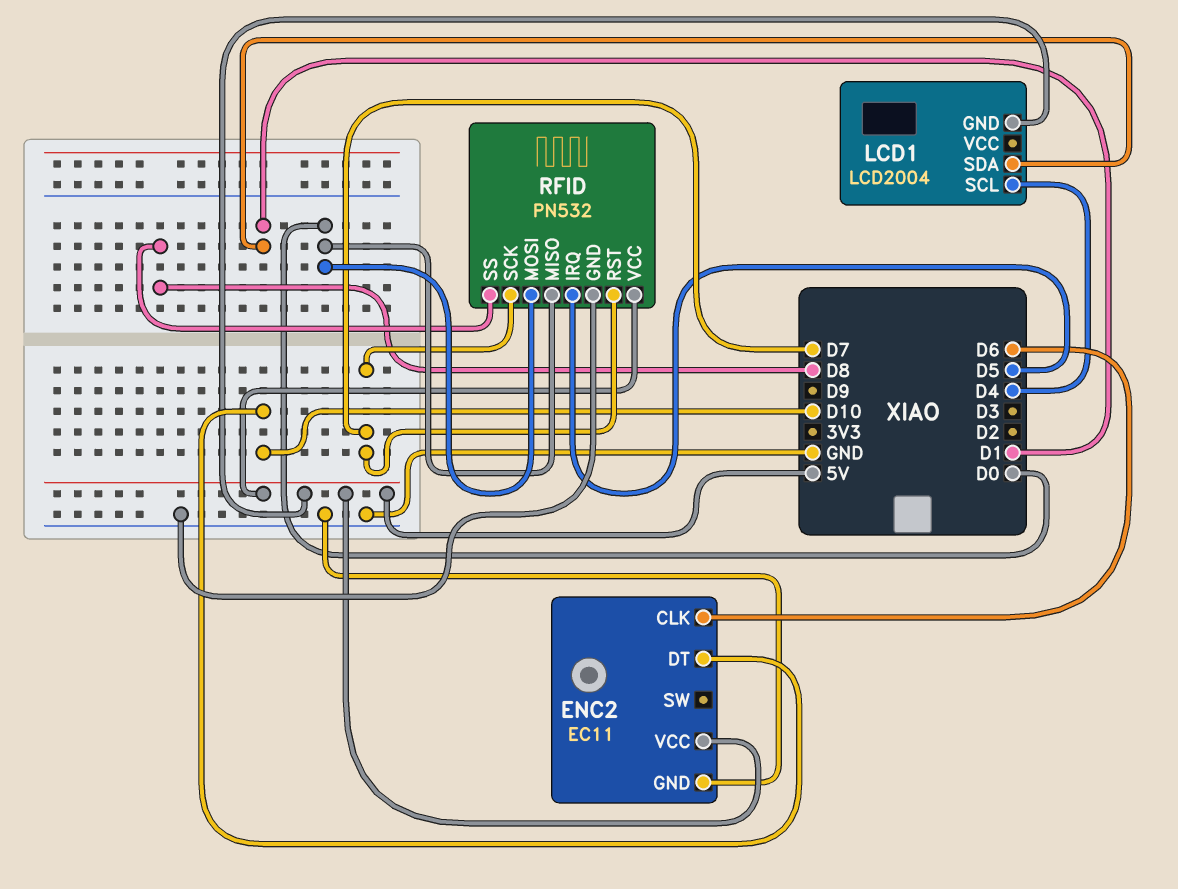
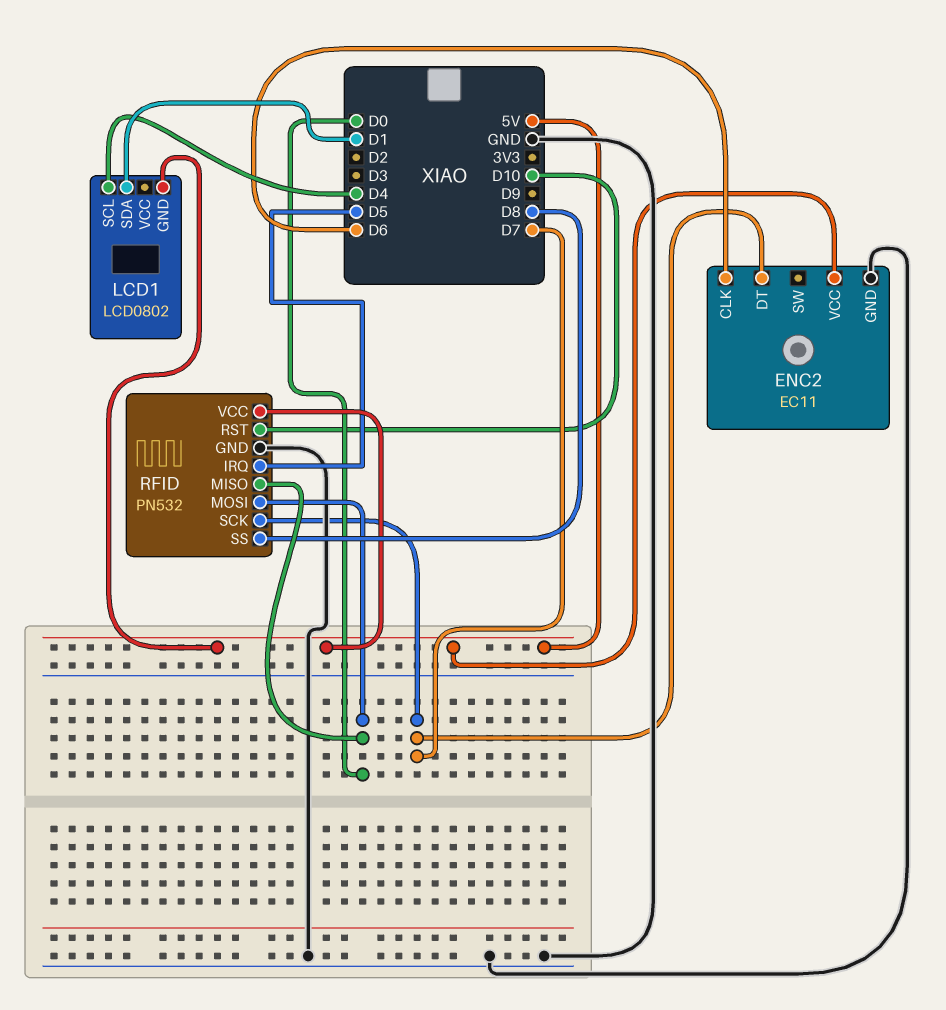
ENC2 pin DT: D10 -> D7
LCD1: LCD2004 -> LCD0802
RFID pin RST: D7 -> D10

